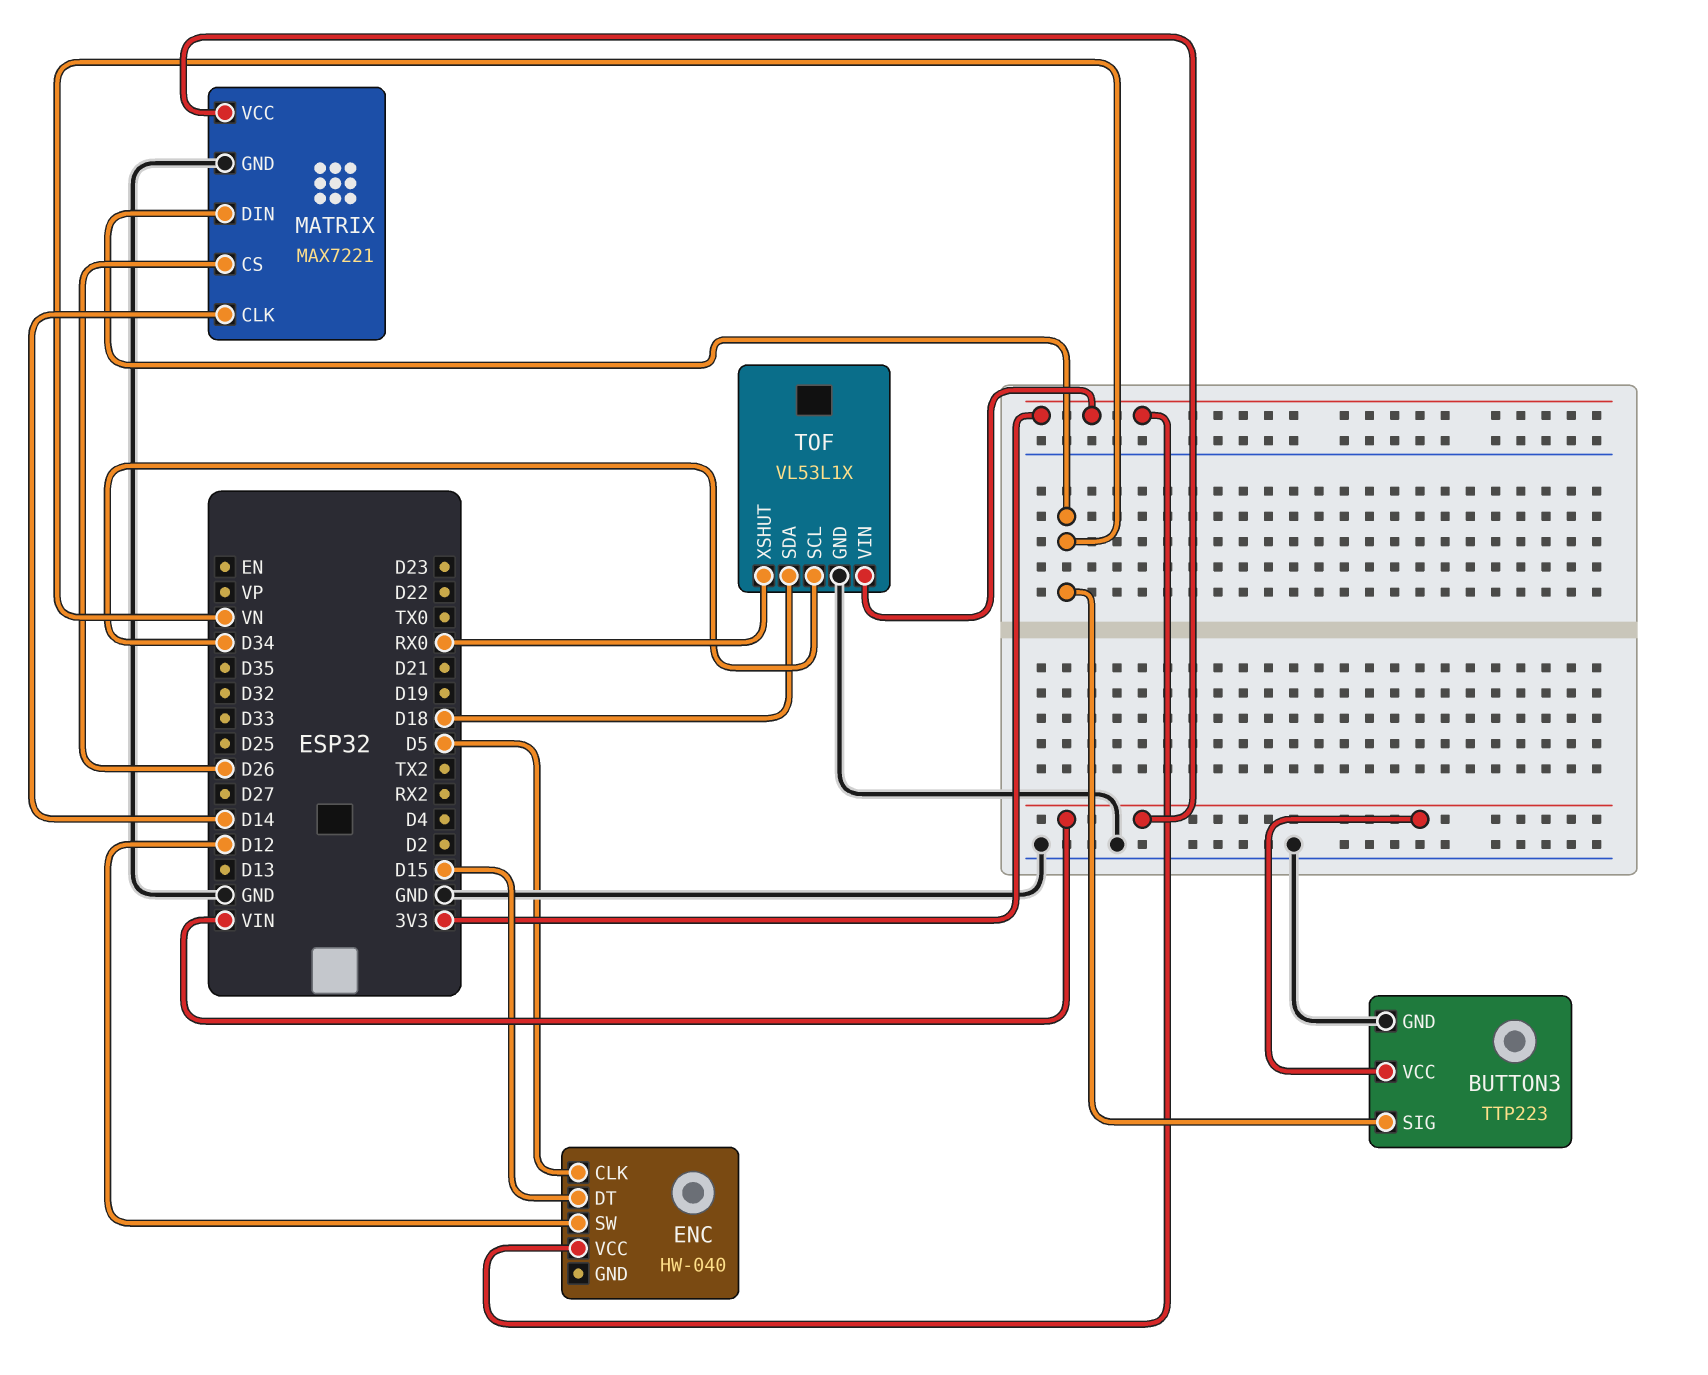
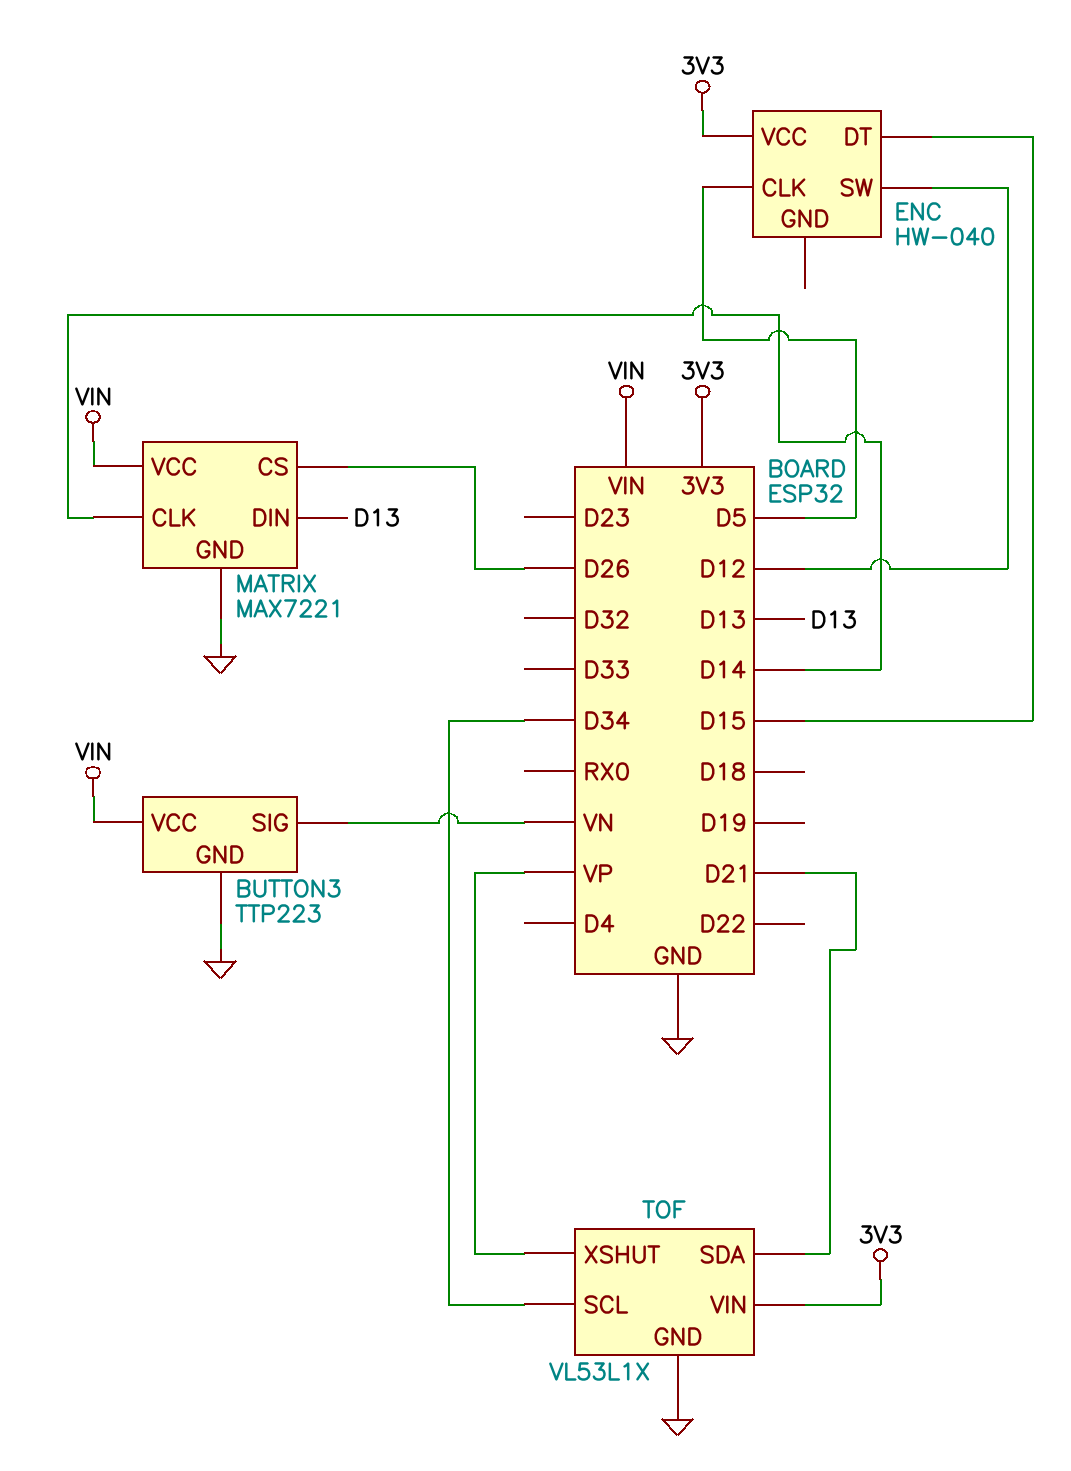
MATRIX pin DIN: VN -> D13
TOF pin SDA: D18 -> D21
TOF pin XSHUT: RX0 -> VP

